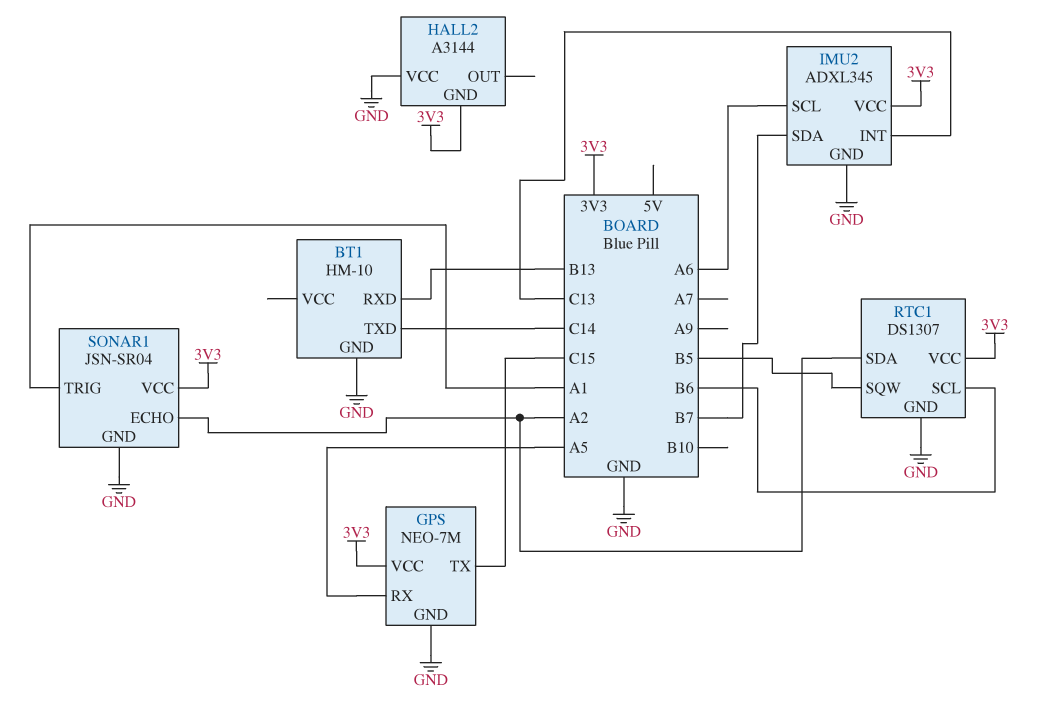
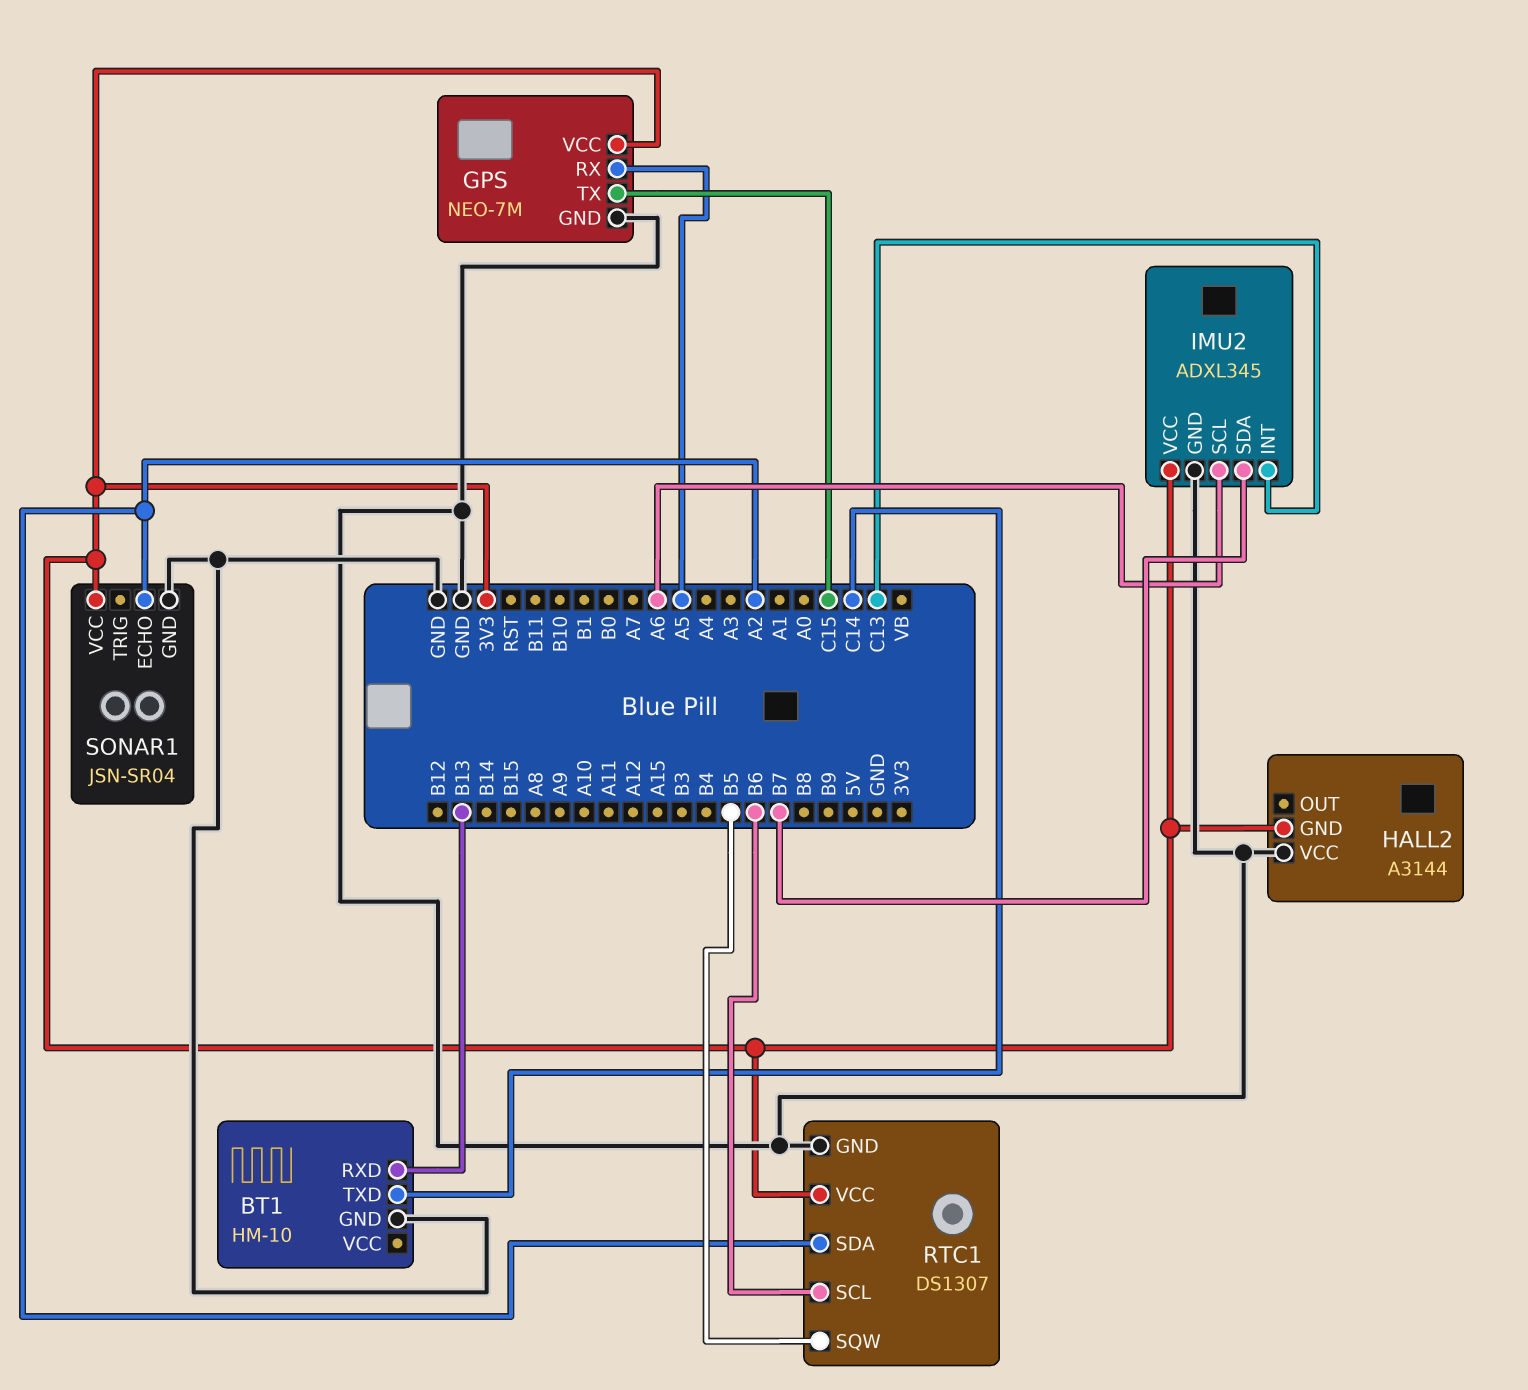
SONAR1 pin TRIG: A1 -> none

